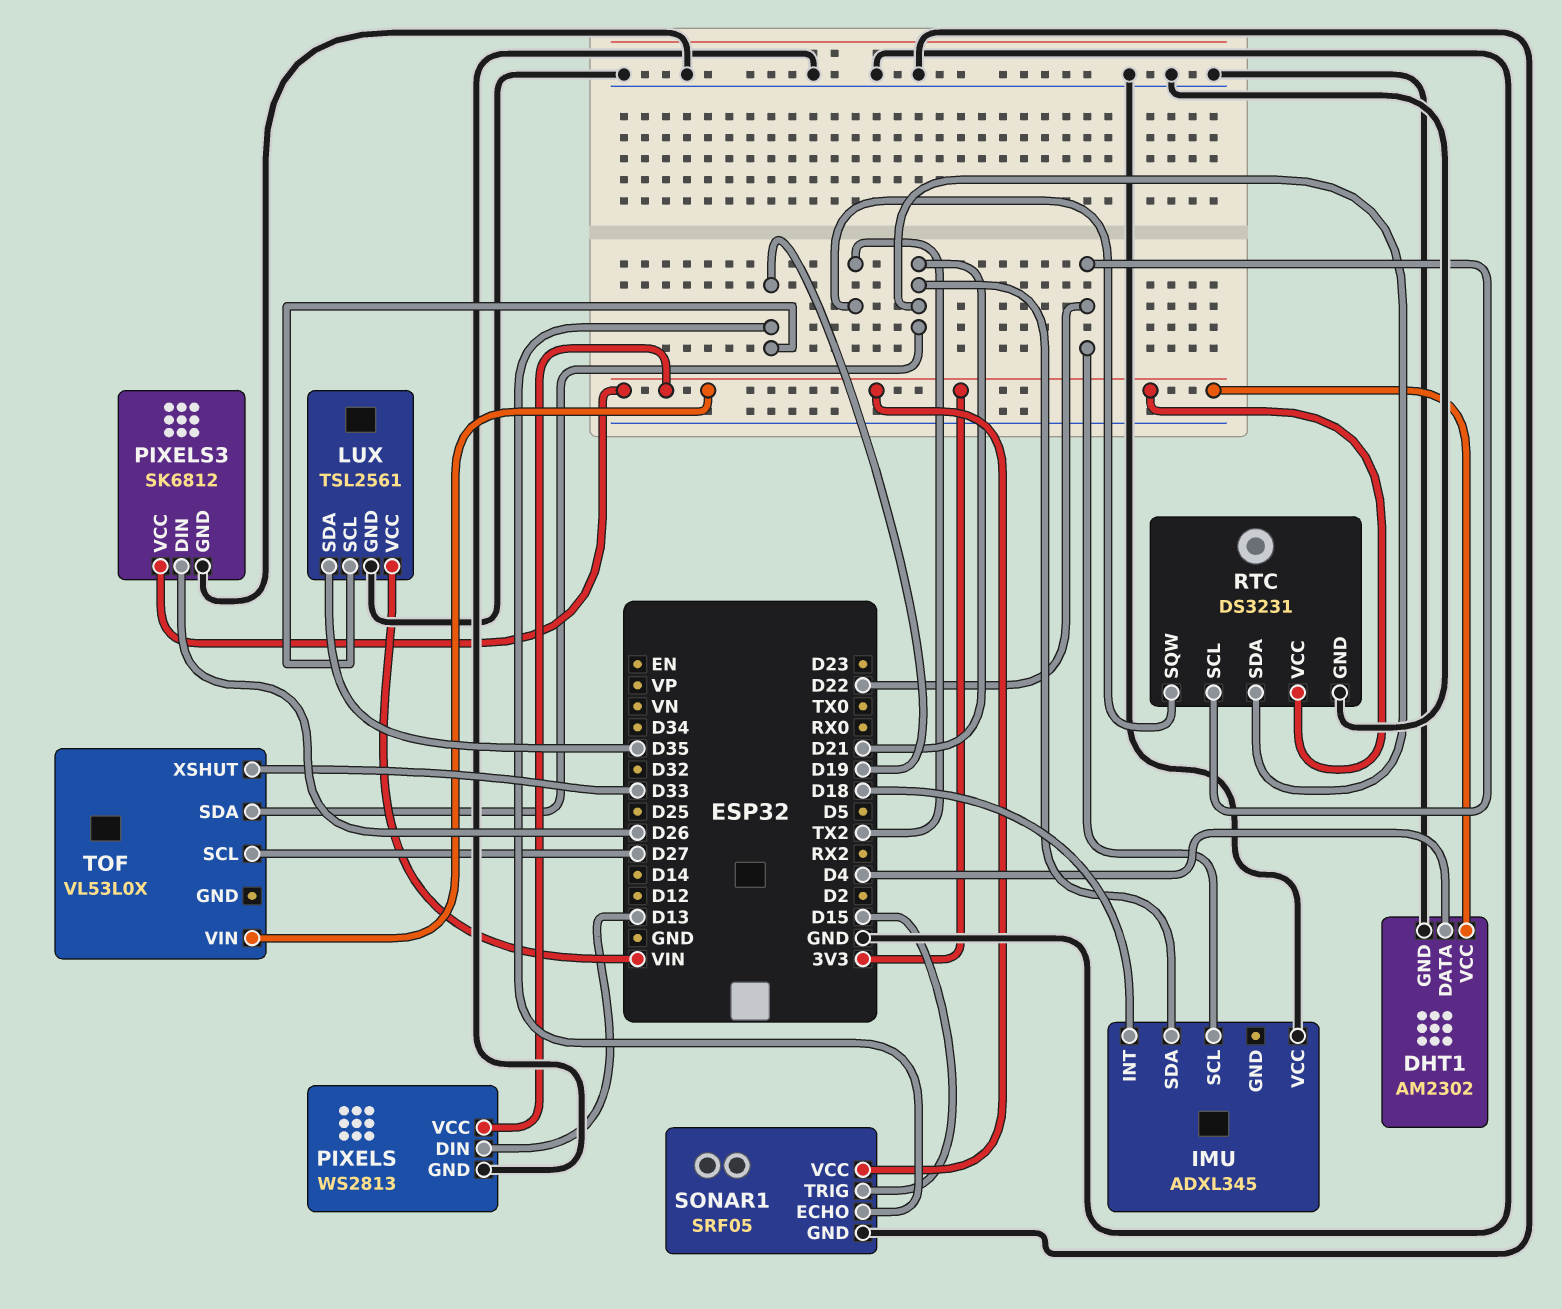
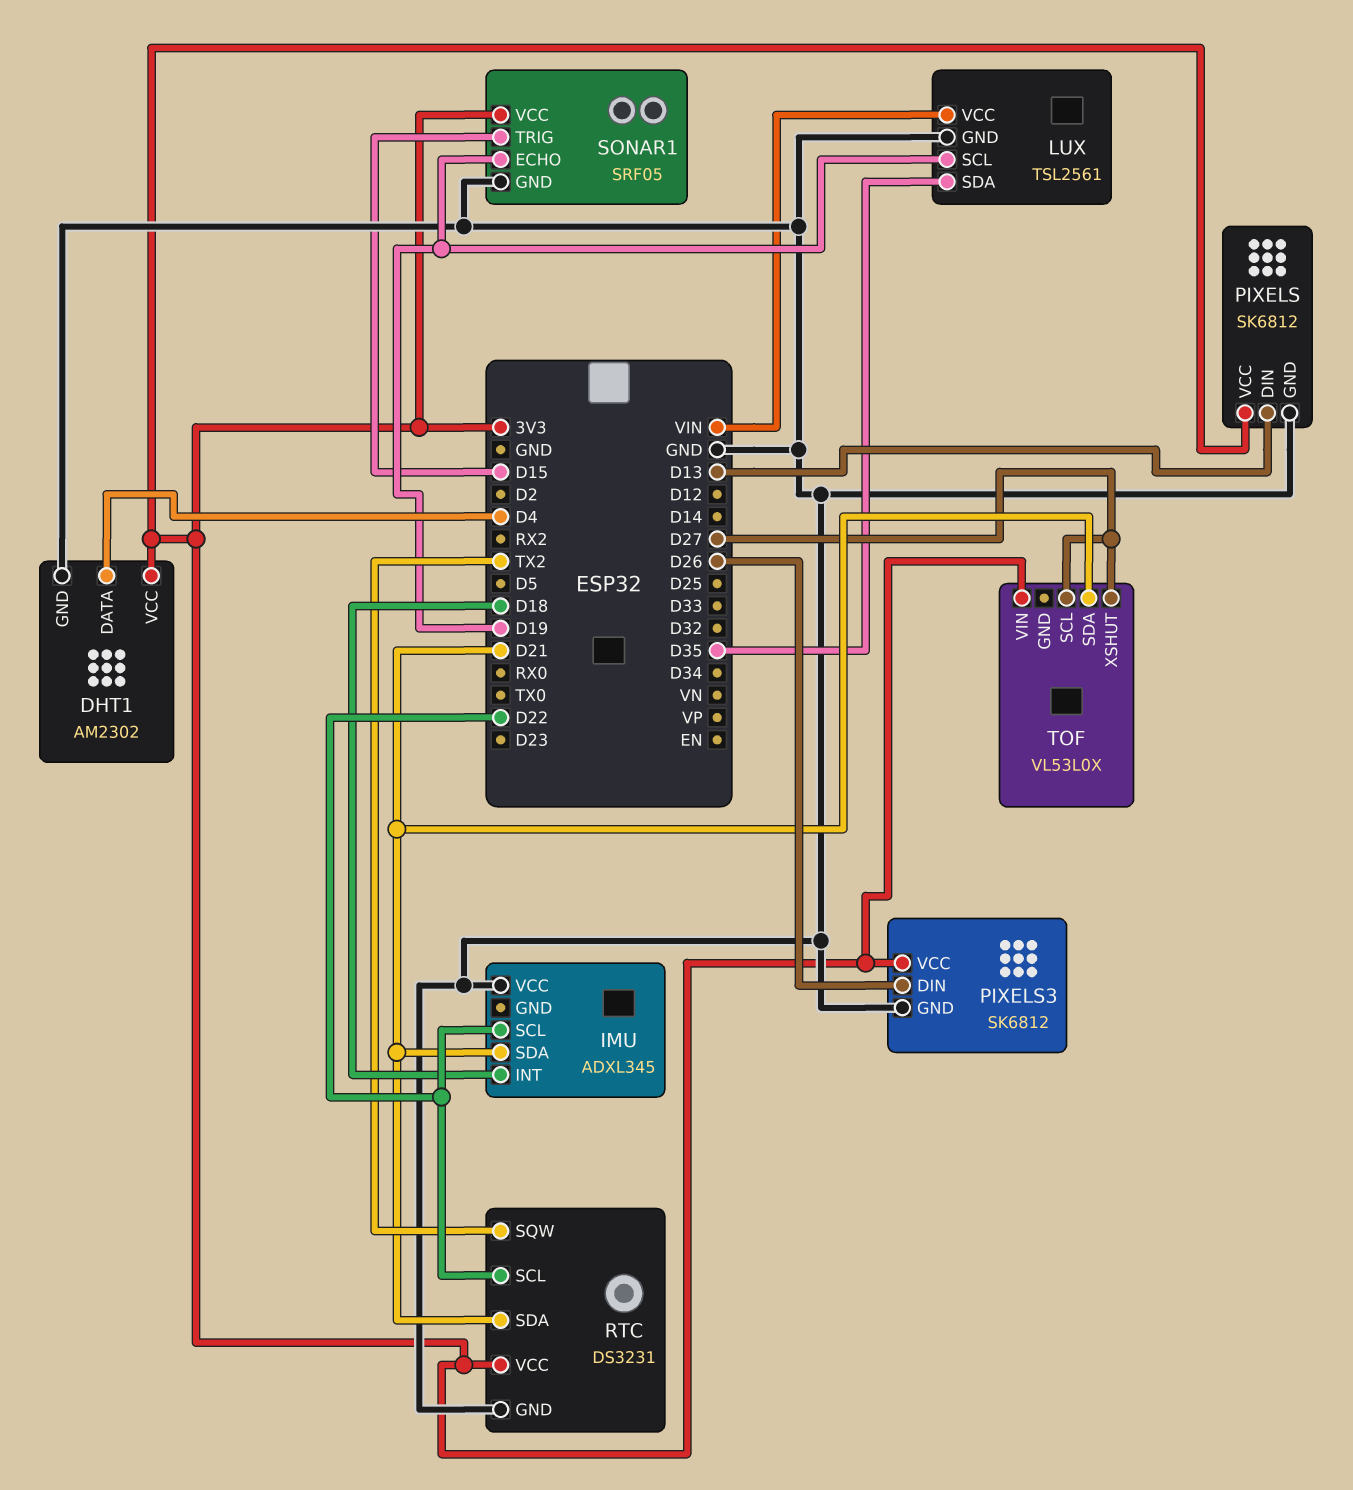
PIXELS: WS2813 -> SK6812
TOF pin XSHUT: D33 -> D27

